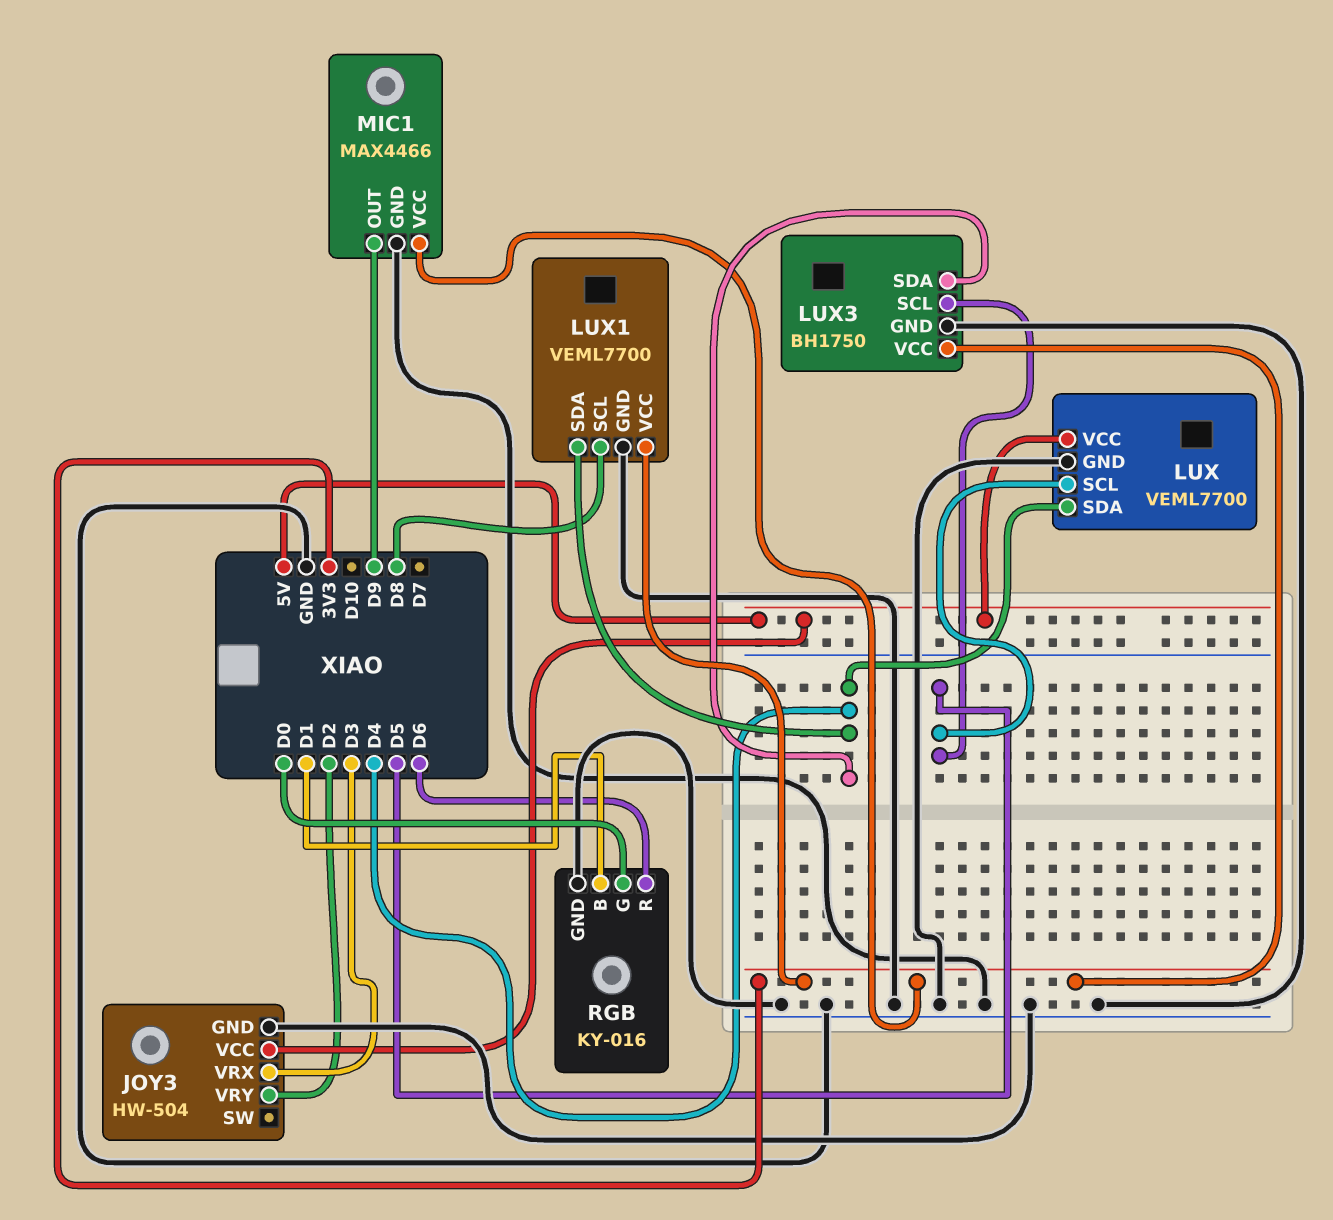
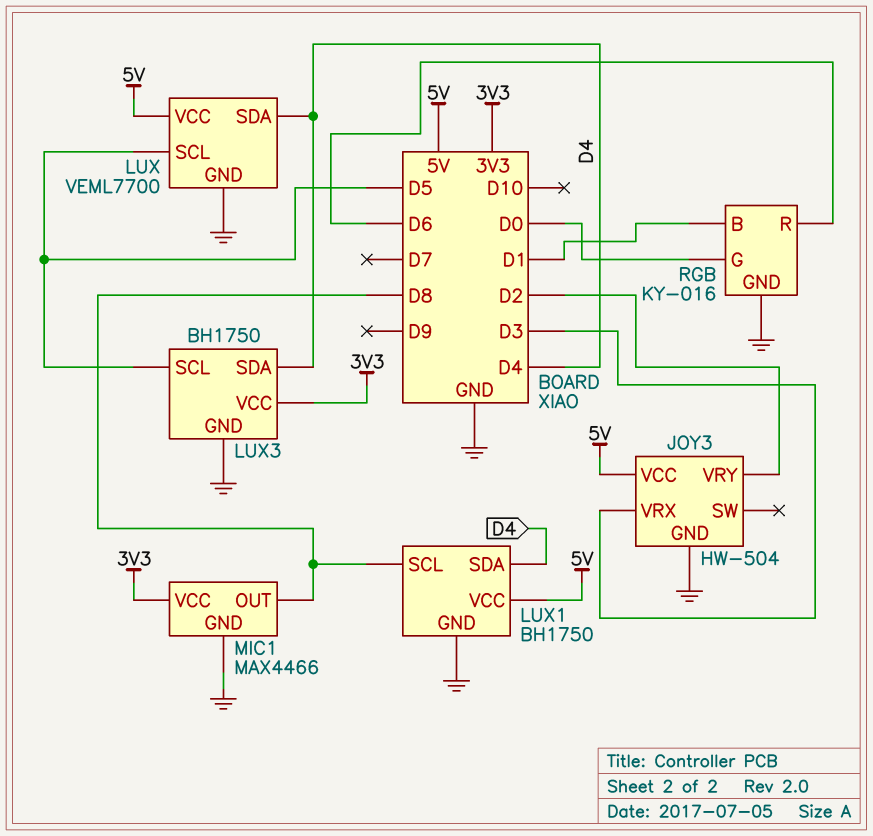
LUX1: VEML7700 -> BH1750
LUX1 pin VCC: 3V3 -> 5V
MIC1 pin OUT: D9 -> D8

